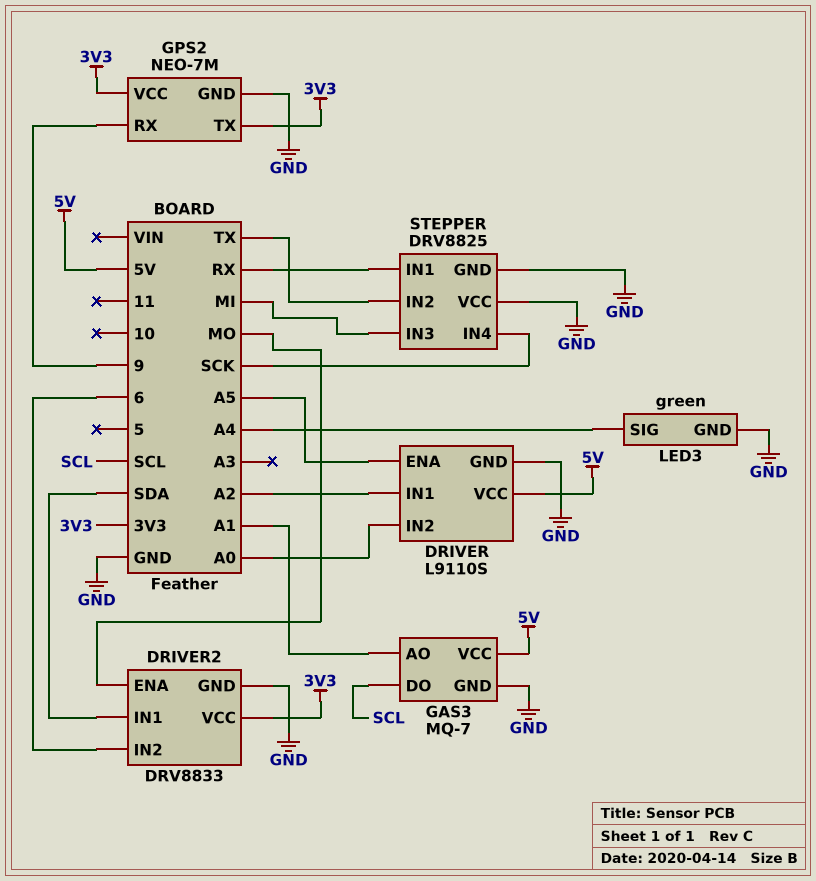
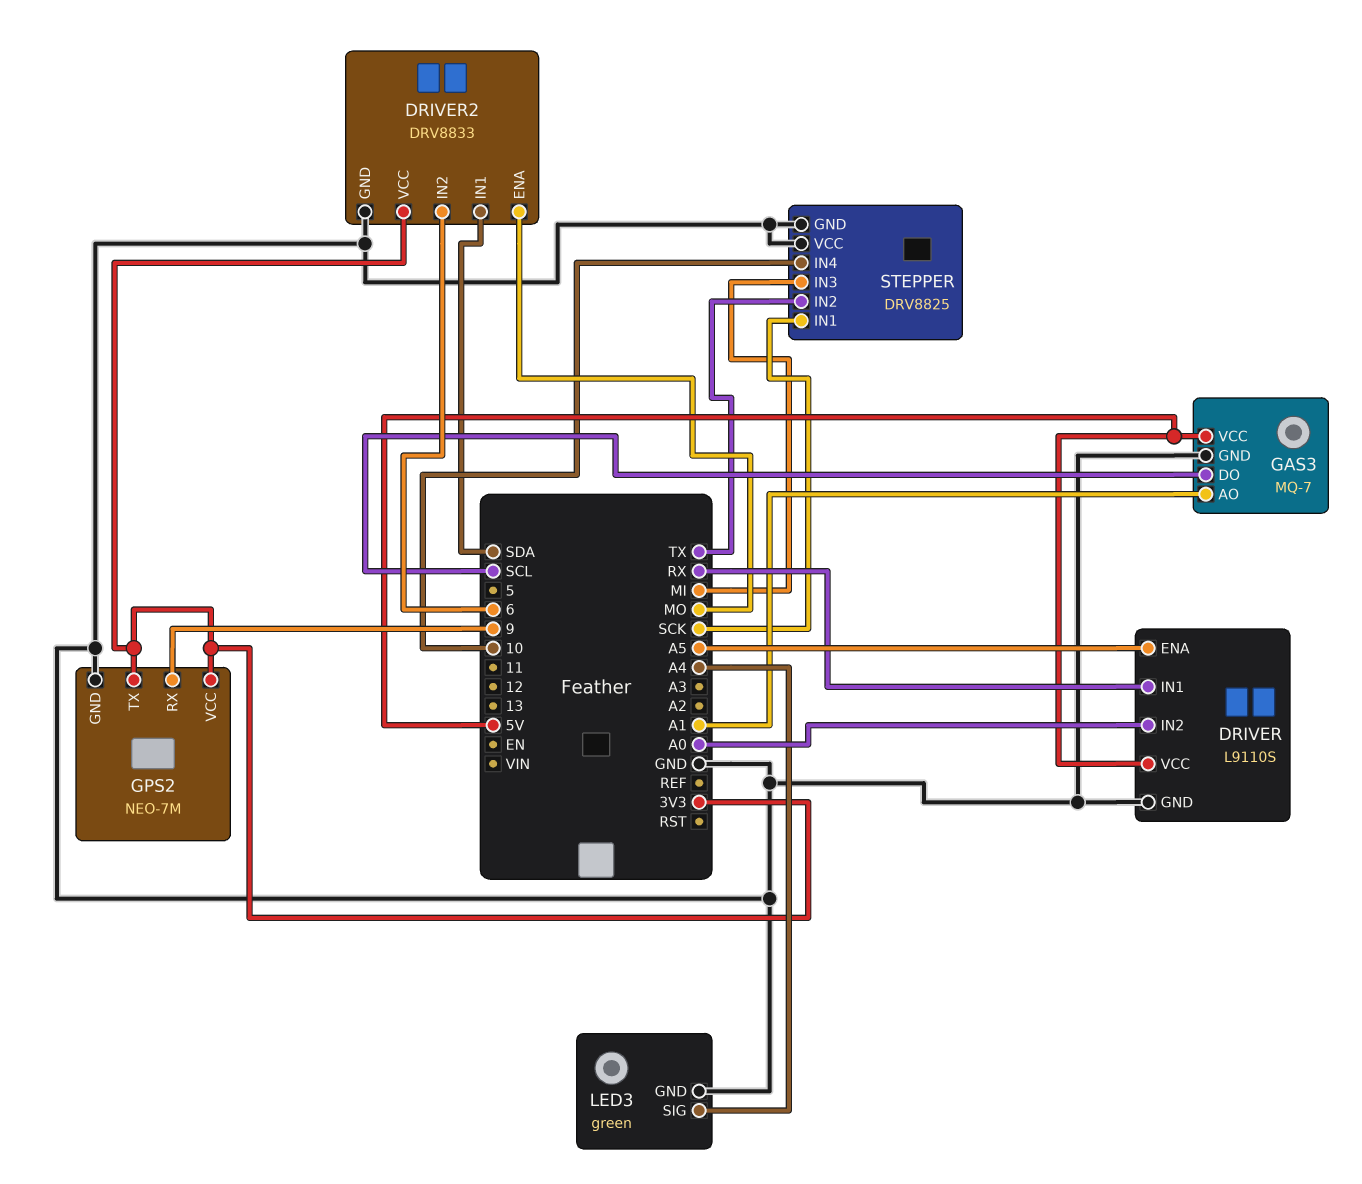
DRIVER pin IN1: A2 -> RX
STEPPER pin IN1: RX -> SCK
STEPPER pin IN4: SCK -> 10

